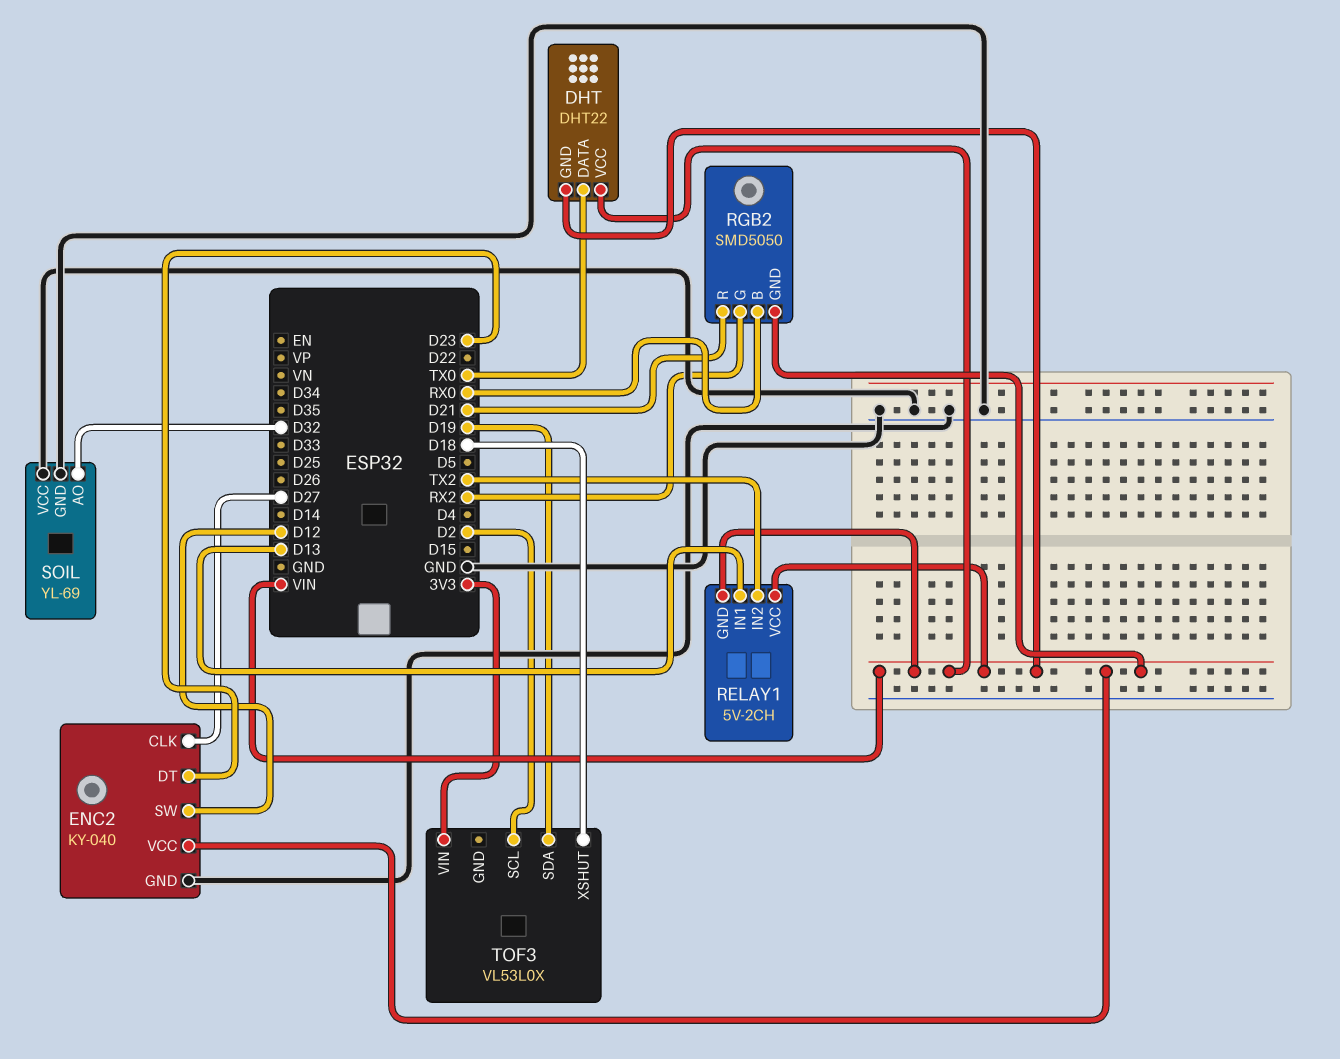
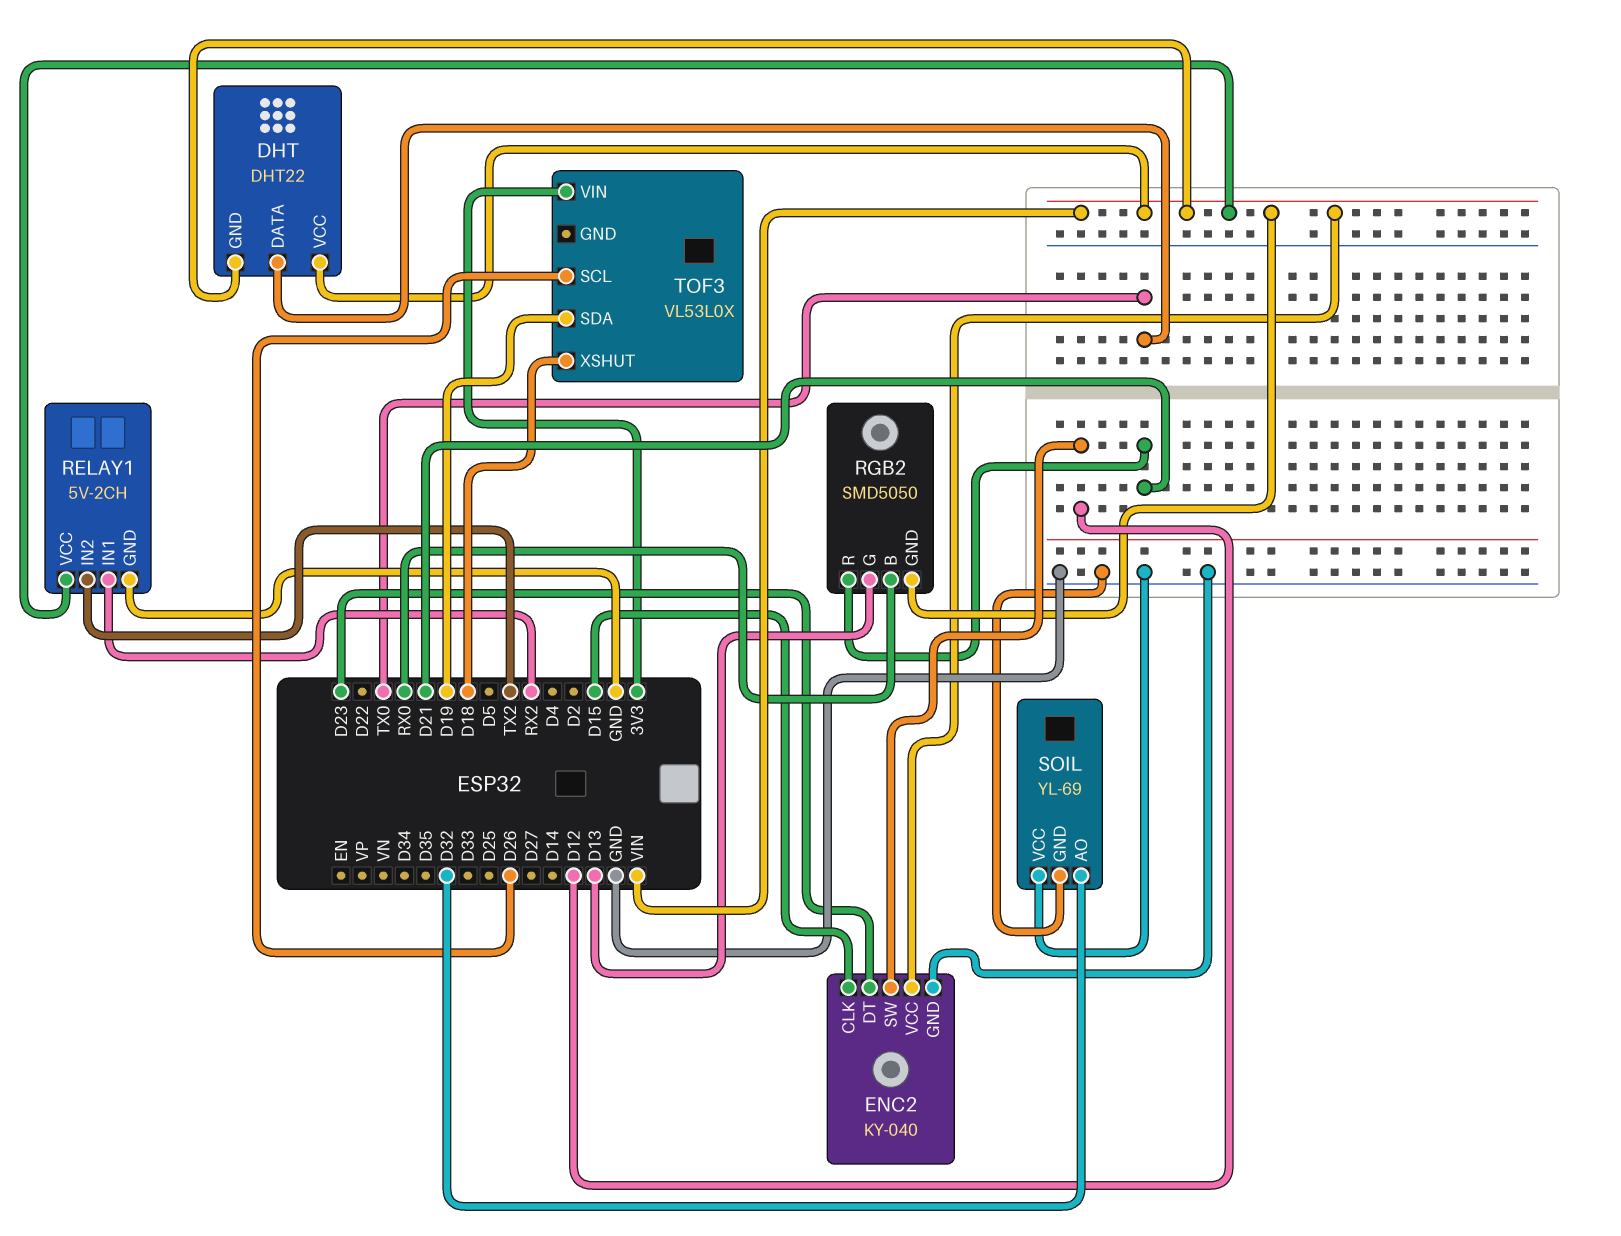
ENC2 pin CLK: D27 -> D15
RELAY1 pin GND: VIN -> GND
RELAY1 pin IN1: D13 -> RX2
RGB2 pin G: RX2 -> D13
TOF3 pin SCL: D2 -> D26

